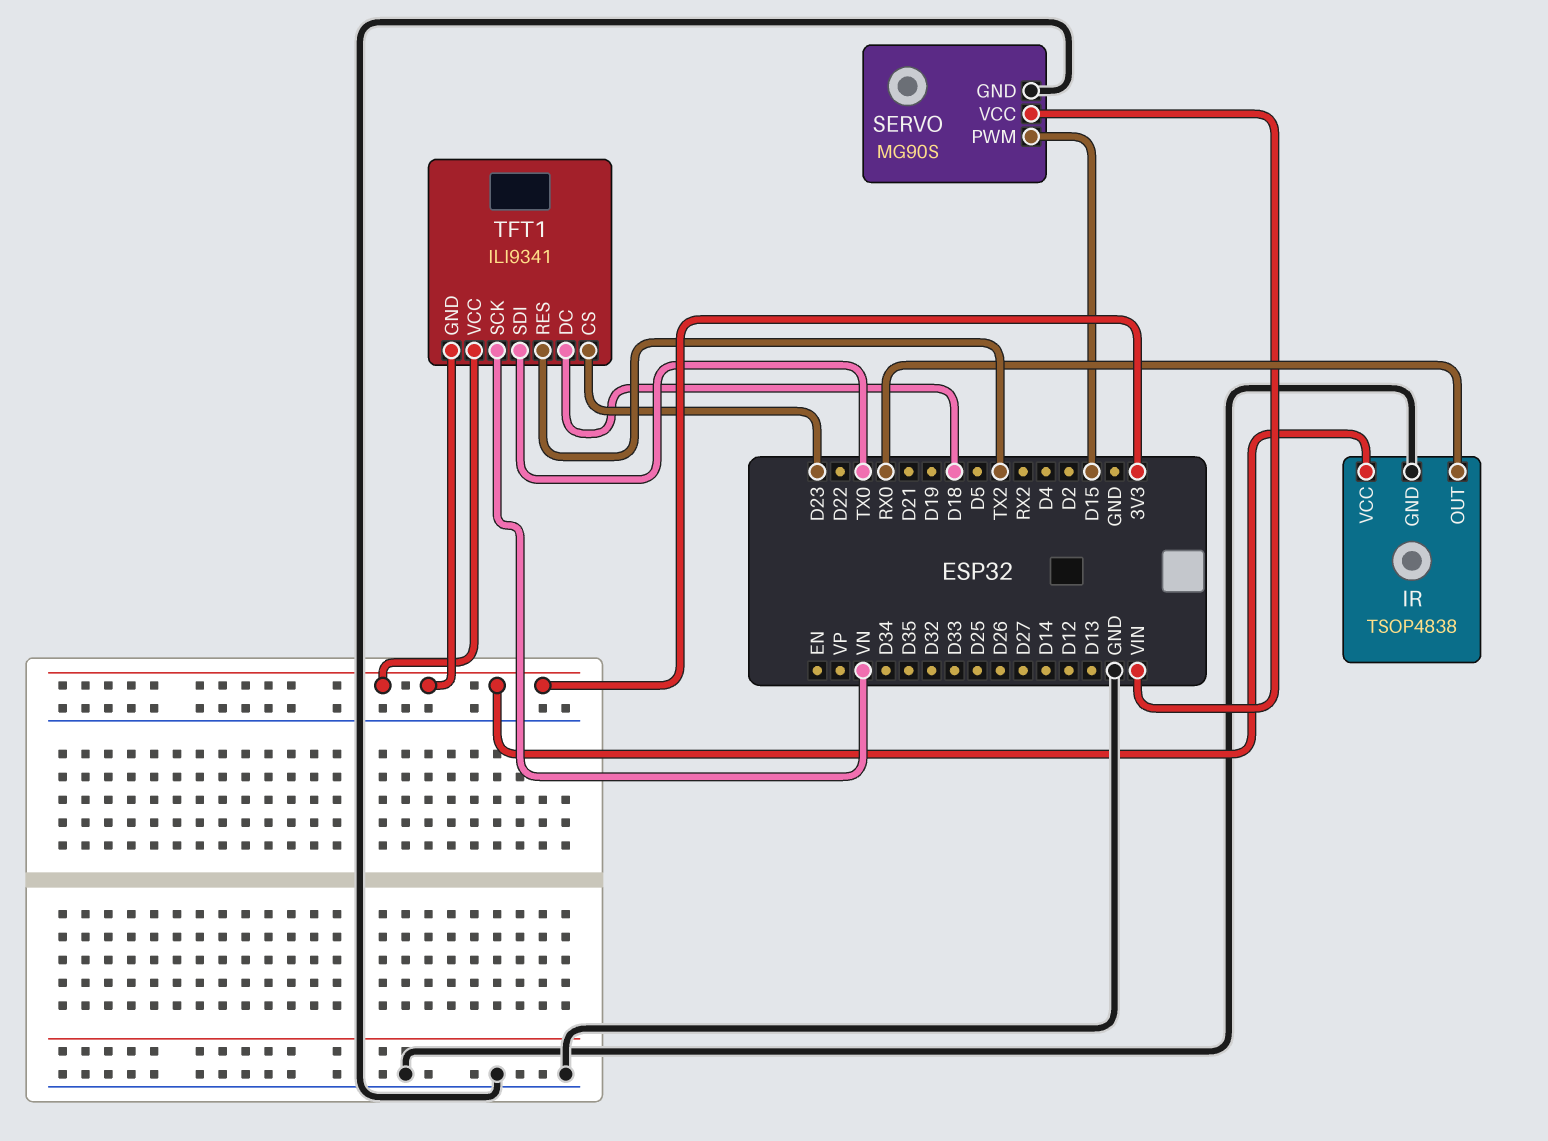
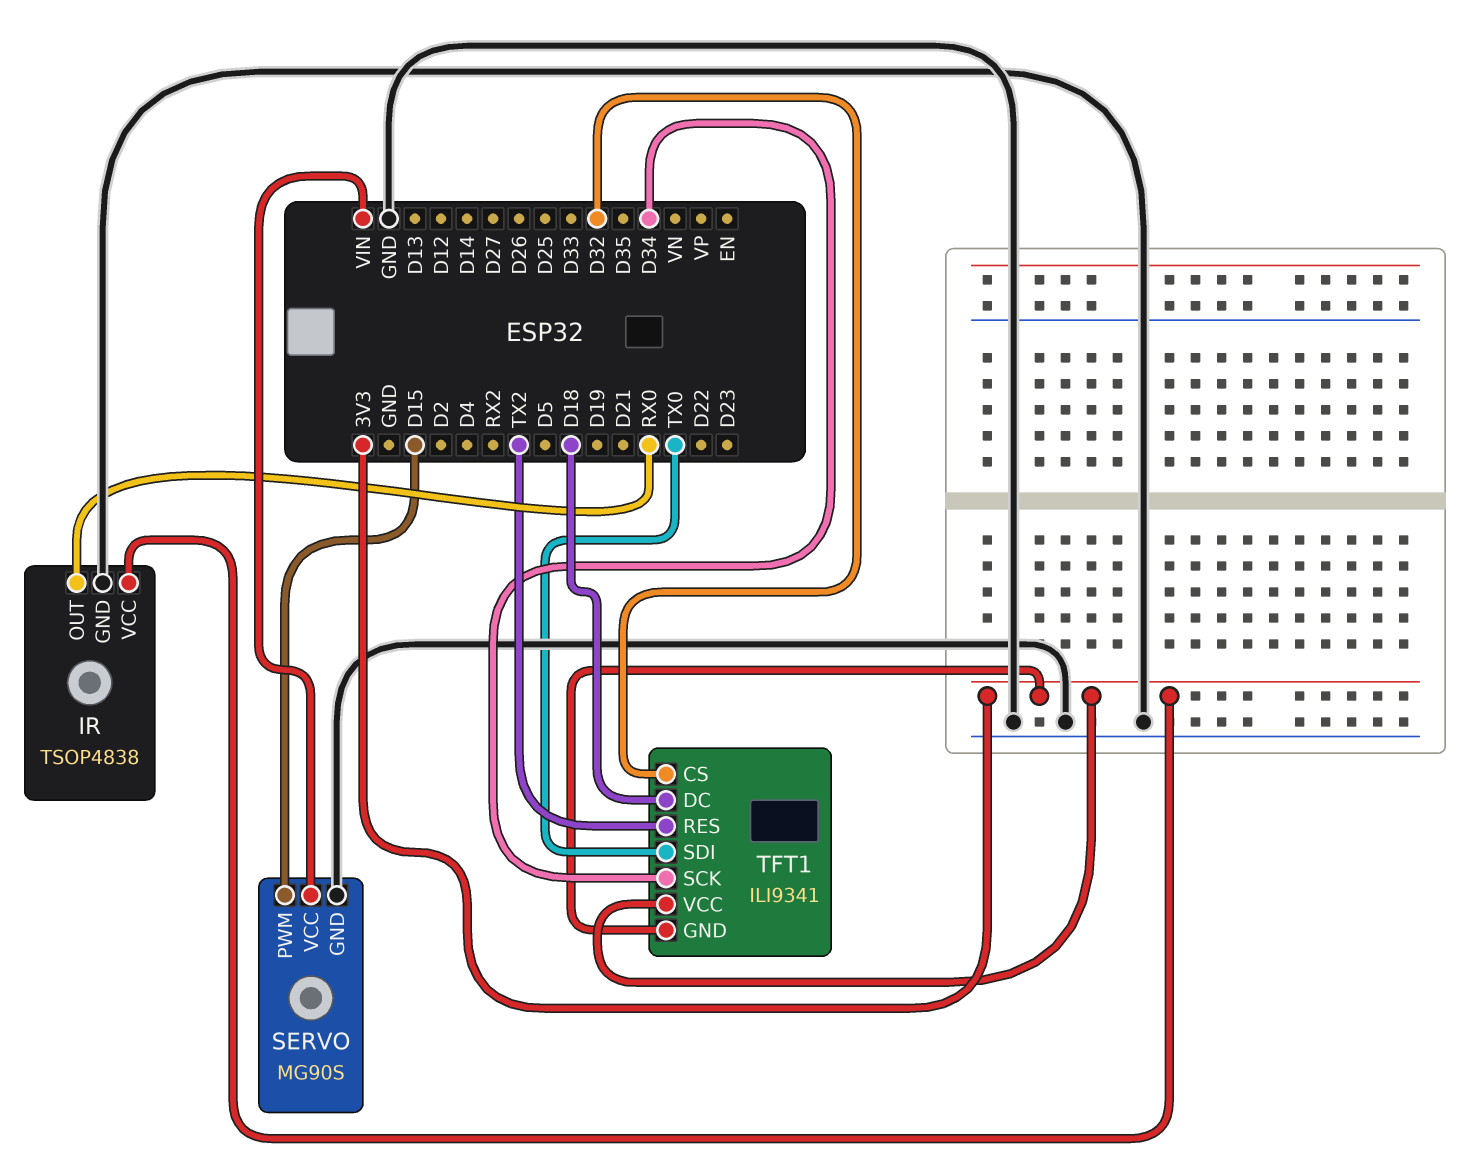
TFT1 pin CS: D23 -> D32
TFT1 pin SCK: VN -> D34

